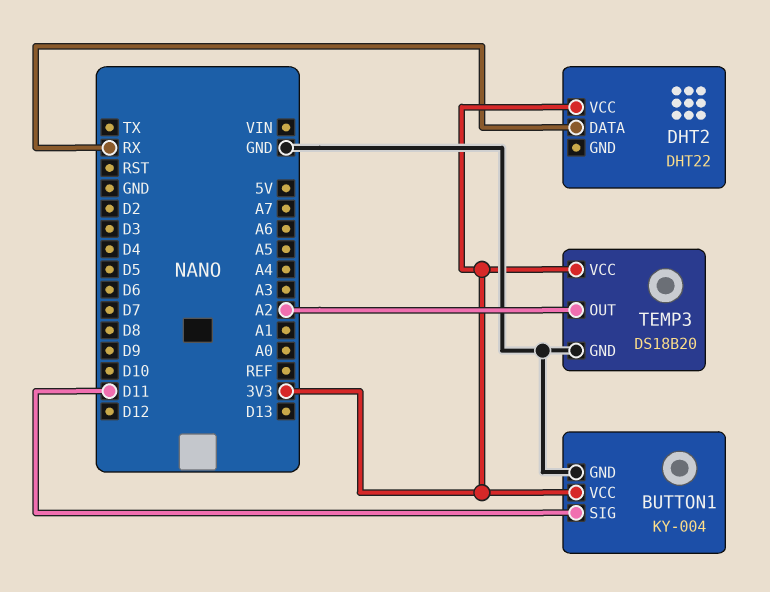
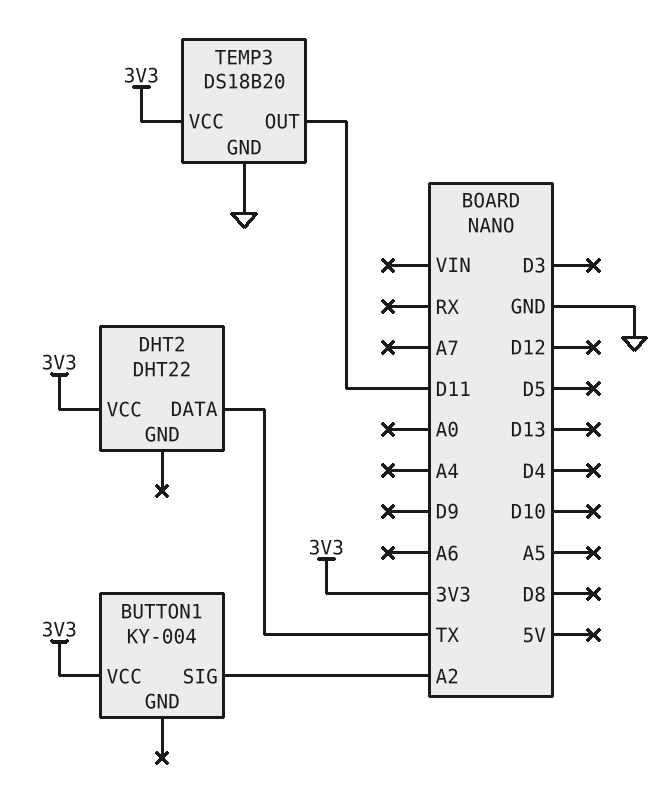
BUTTON1 pin GND: GND -> none
BUTTON1 pin SIG: D11 -> A2
DHT2 pin DATA: RX -> TX
TEMP3 pin OUT: A2 -> D11

